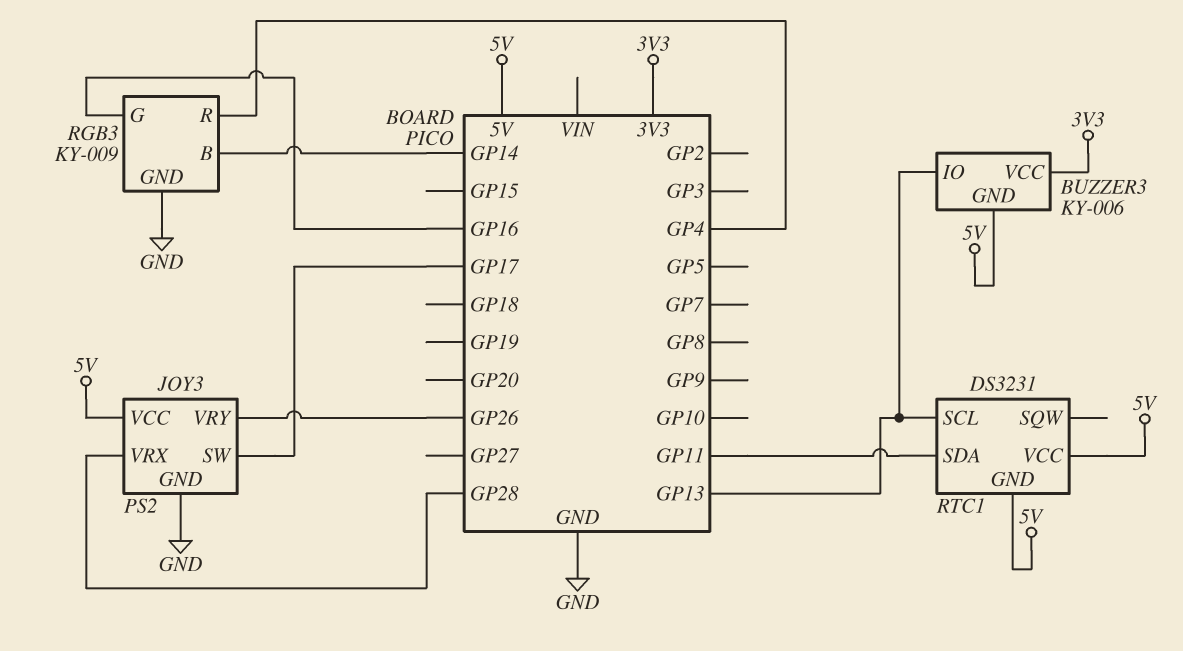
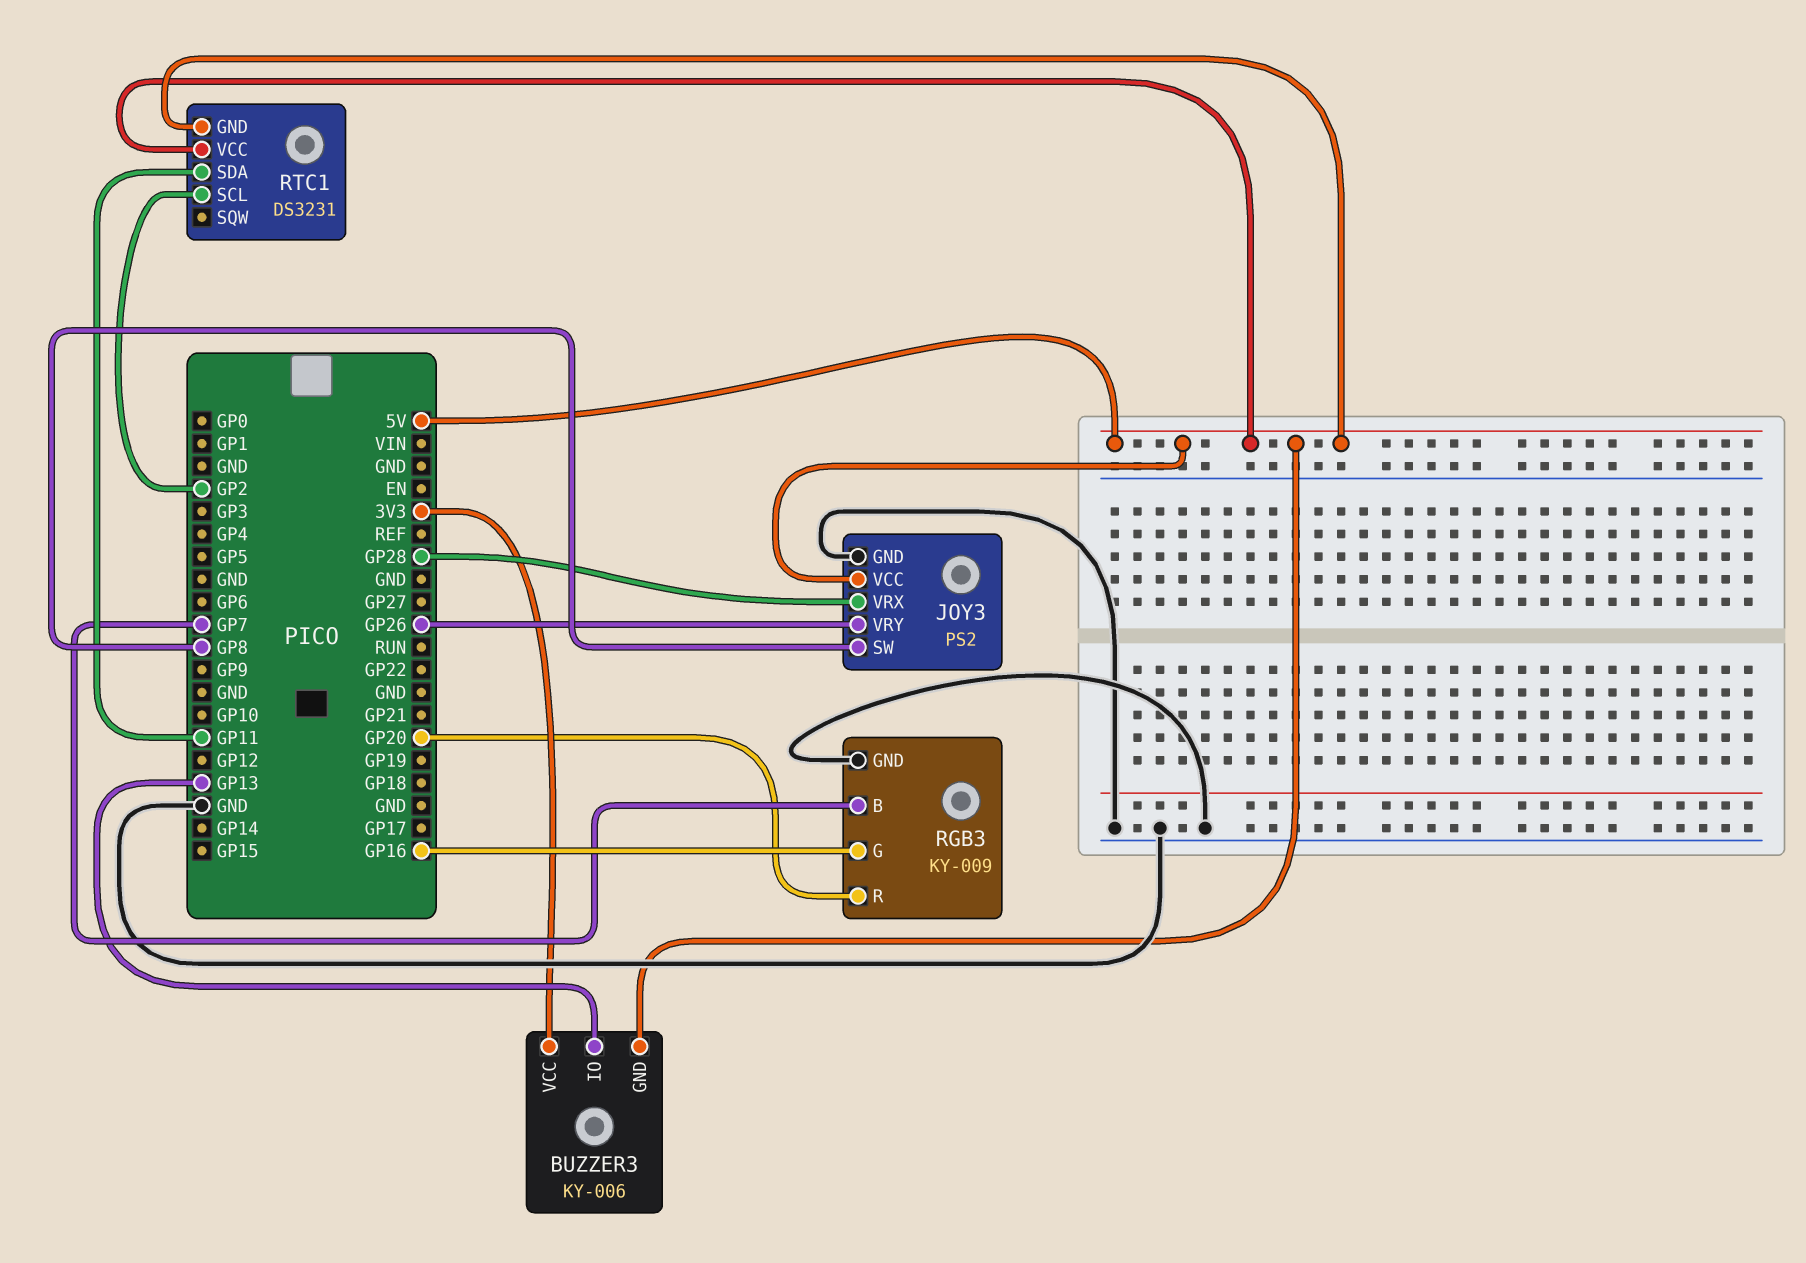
JOY3 pin SW: GP17 -> GP8
RGB3 pin B: GP14 -> GP7
RGB3 pin R: GP4 -> GP20
RTC1 pin SCL: GP13 -> GP2

